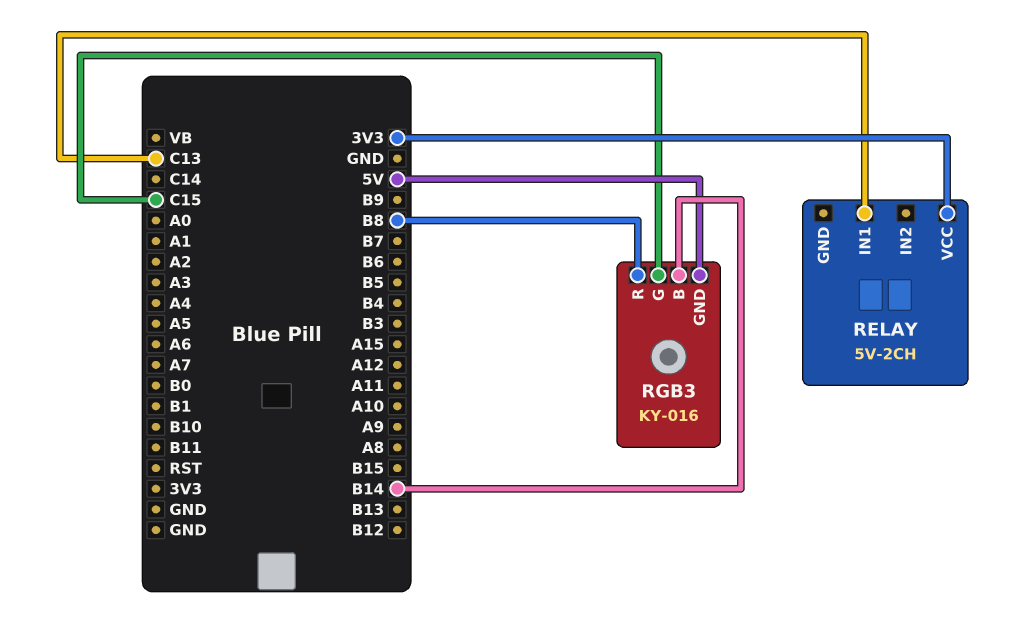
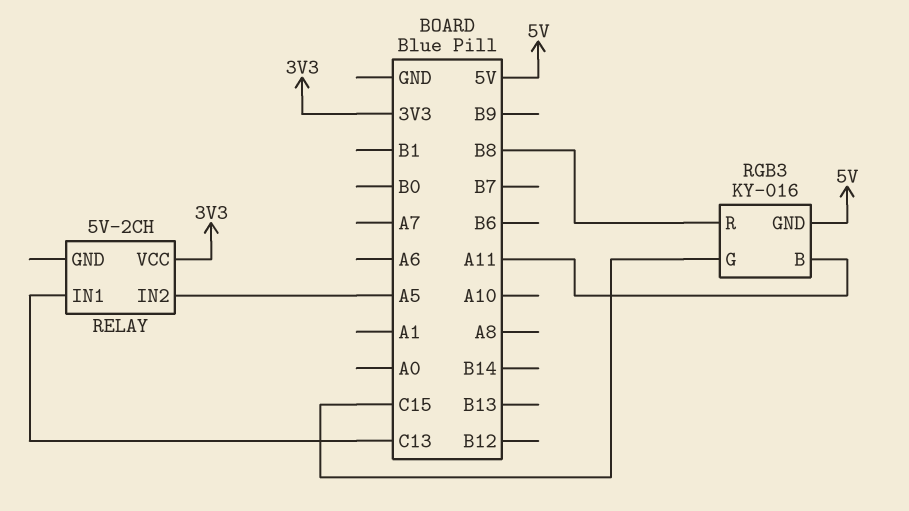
RELAY pin IN2: none -> A5
RGB3 pin B: B14 -> A11

